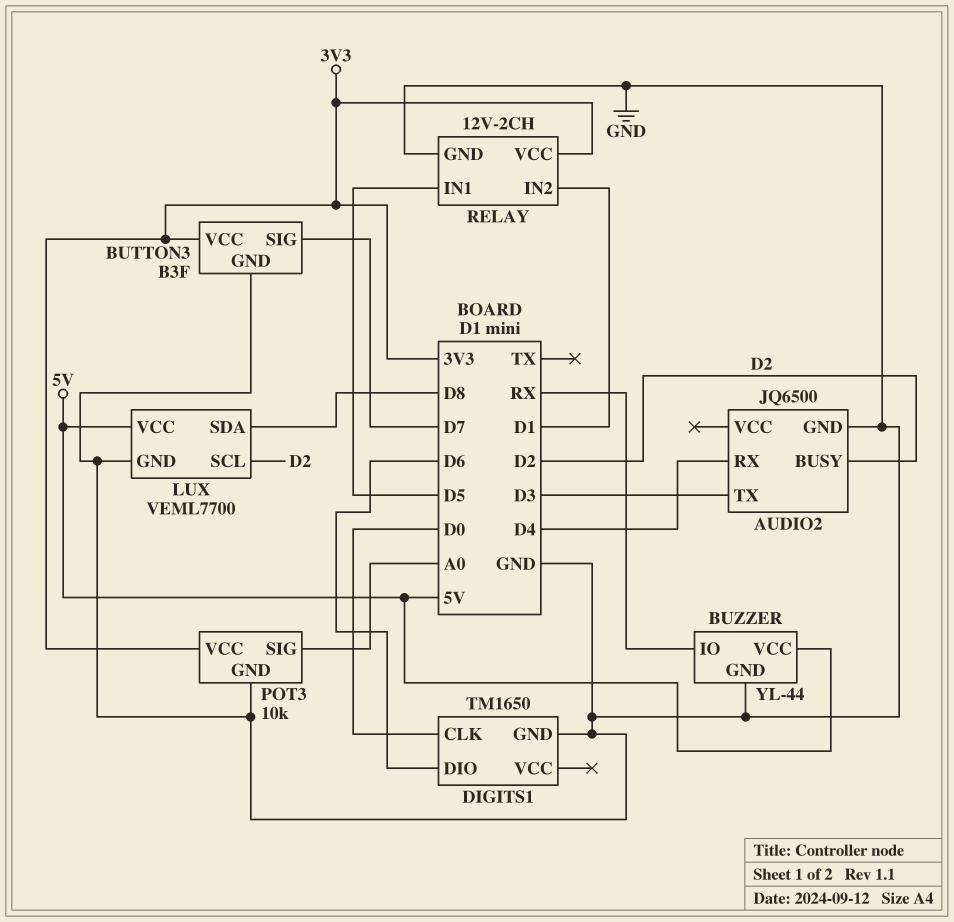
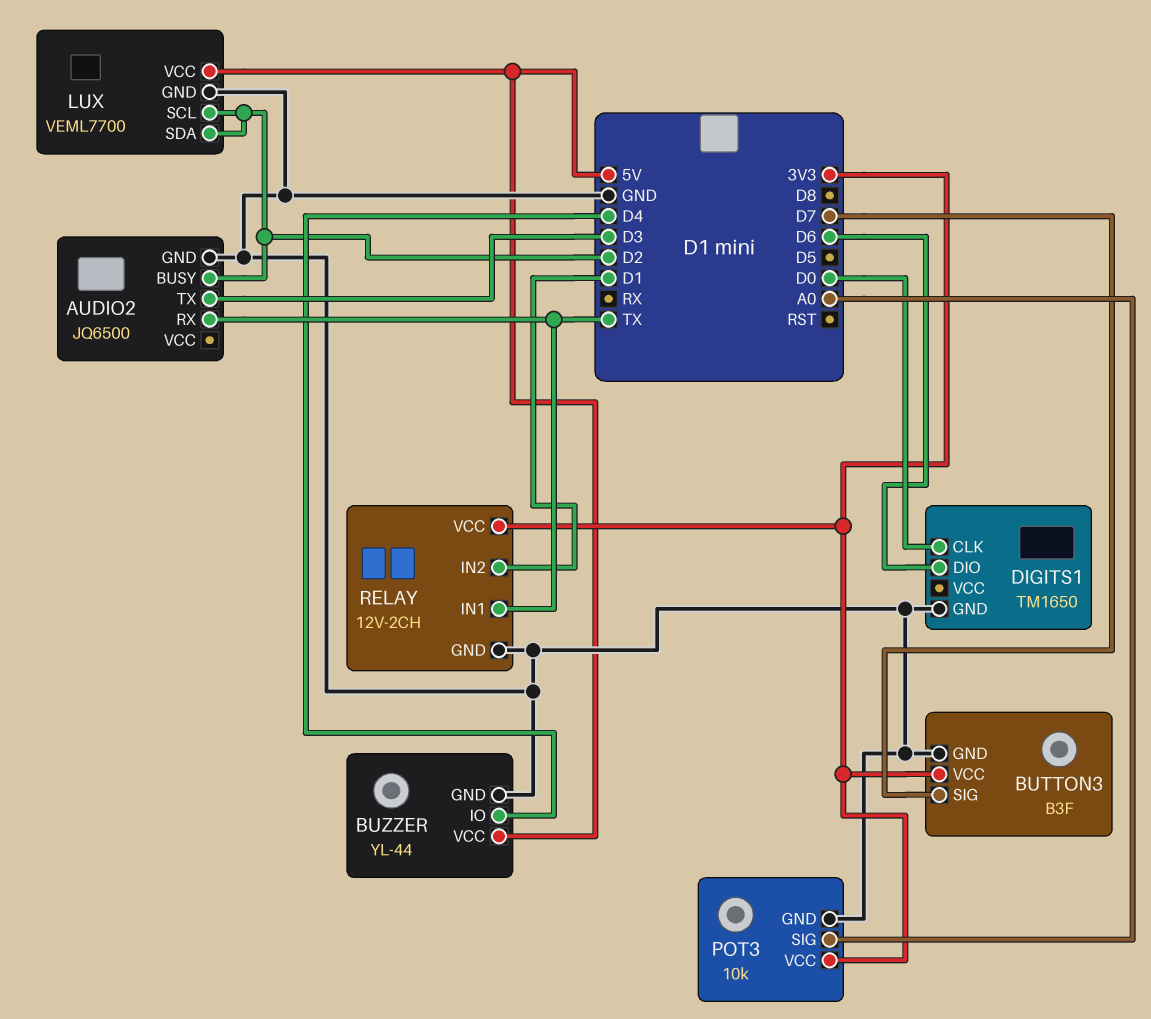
AUDIO2 pin RX: D4 -> TX
BUZZER pin IO: RX -> D4
LUX pin SDA: D8 -> D2
RELAY pin IN1: D5 -> TX

